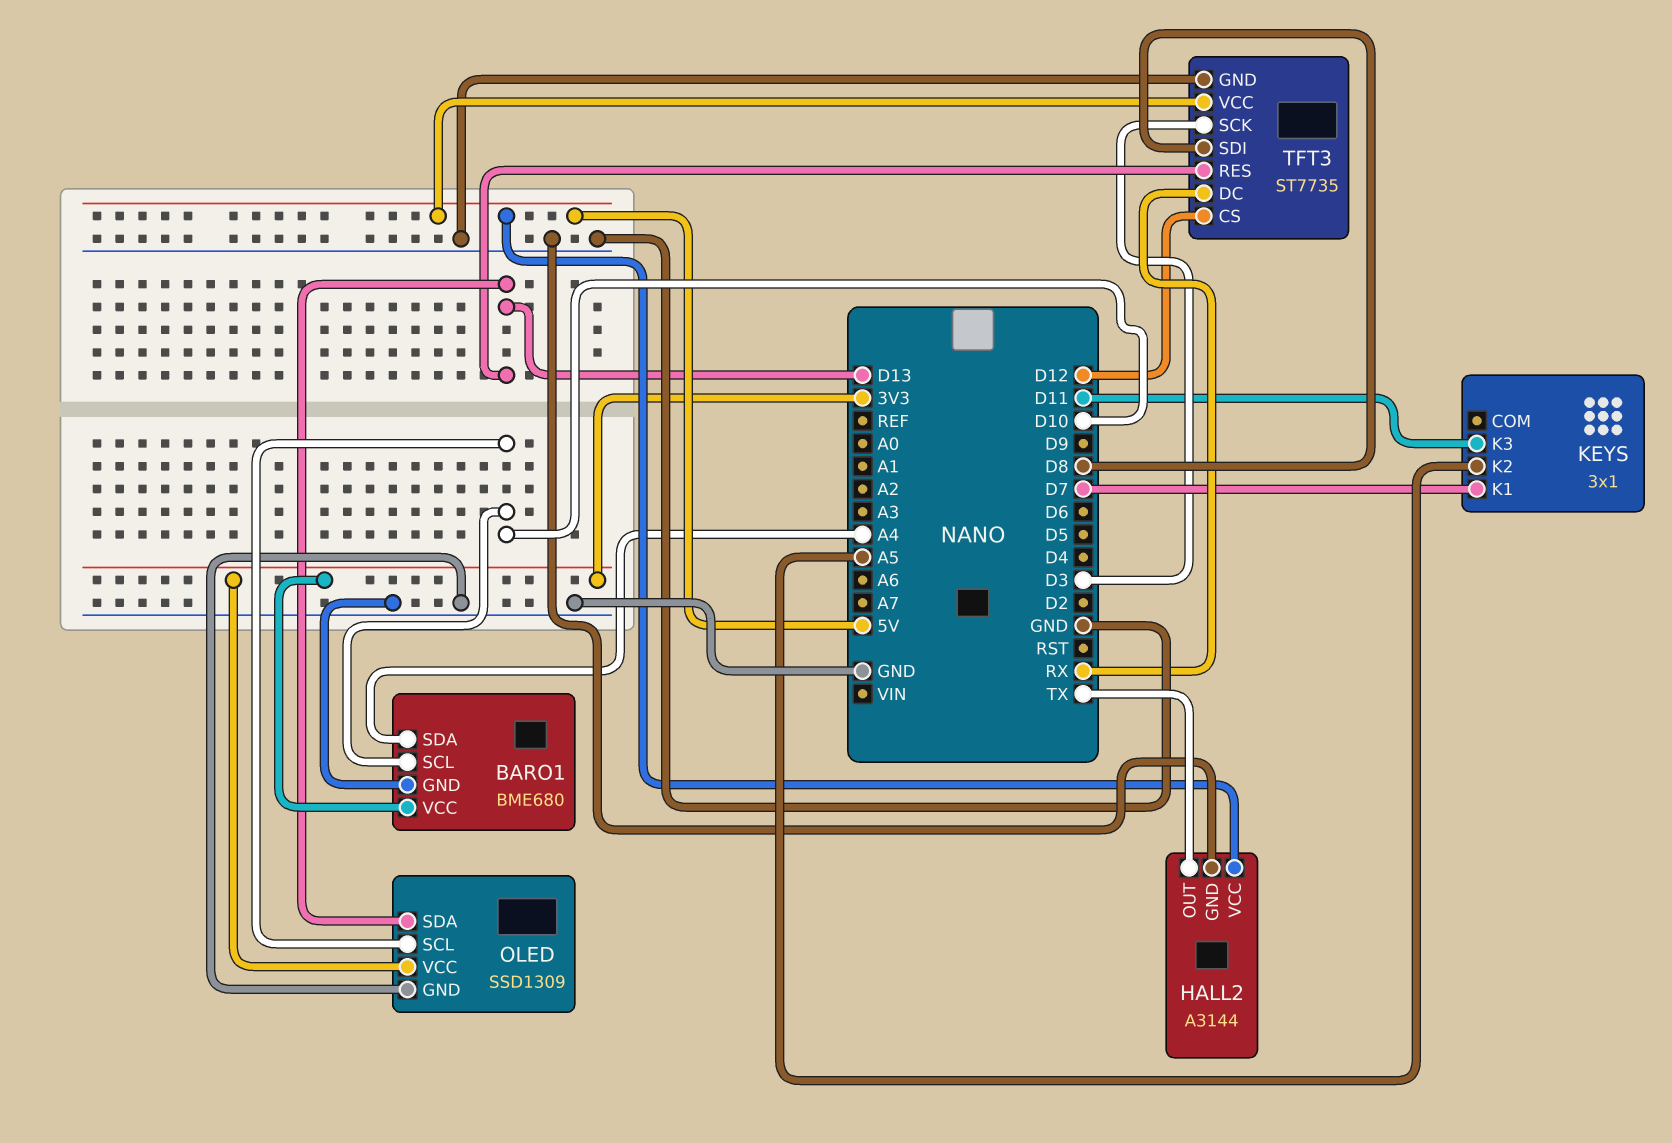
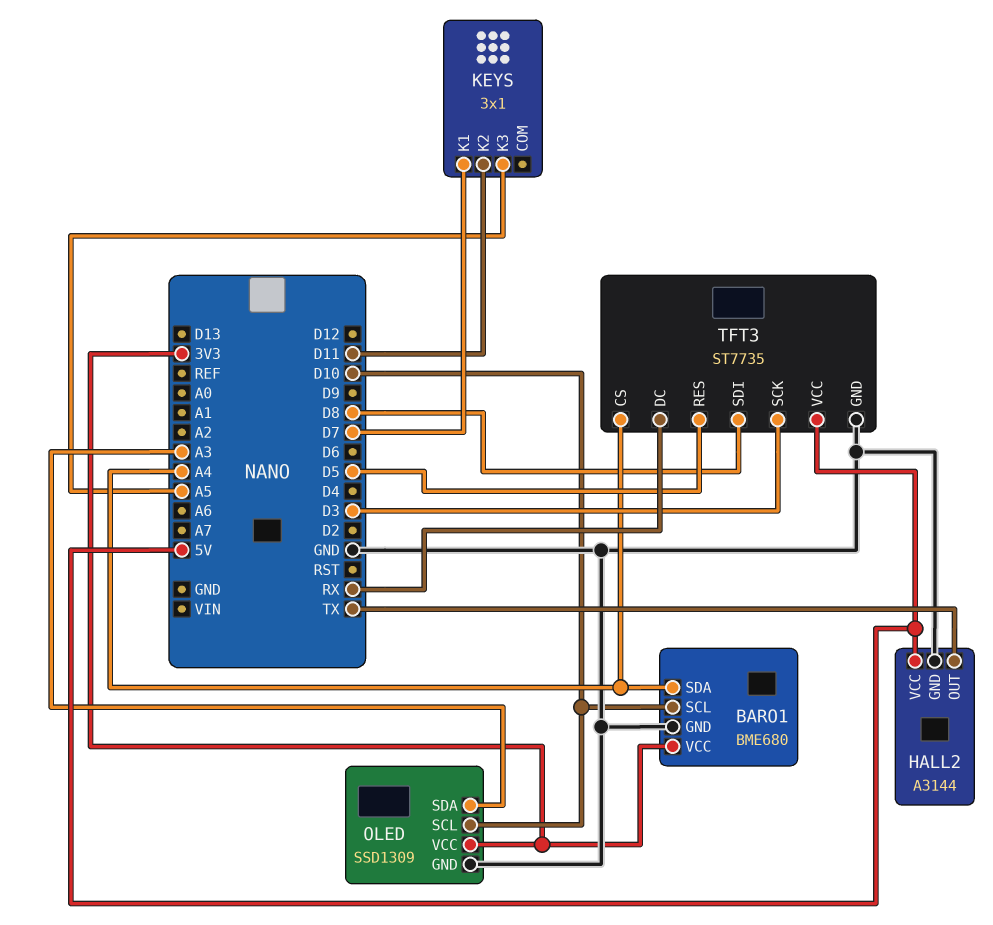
KEYS pin K2: A5 -> D11
KEYS pin K3: D11 -> A5
OLED pin SDA: D13 -> A3
TFT3 pin CS: D12 -> A4
TFT3 pin RES: D13 -> D5

